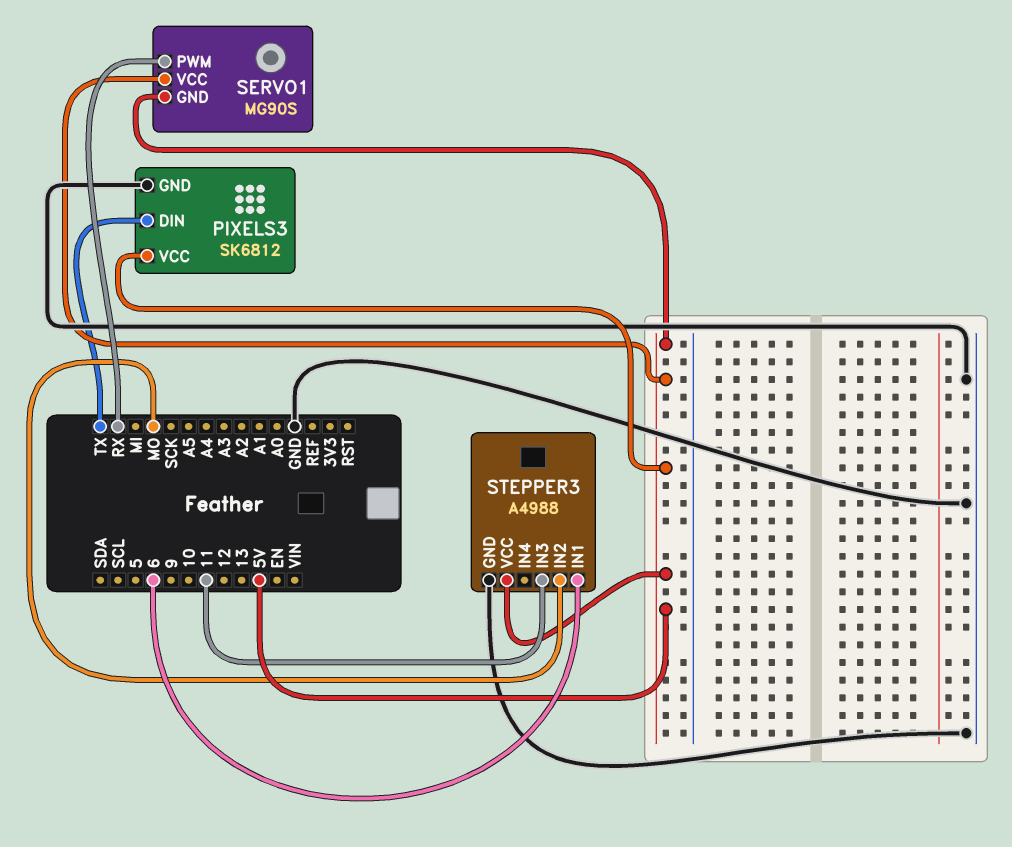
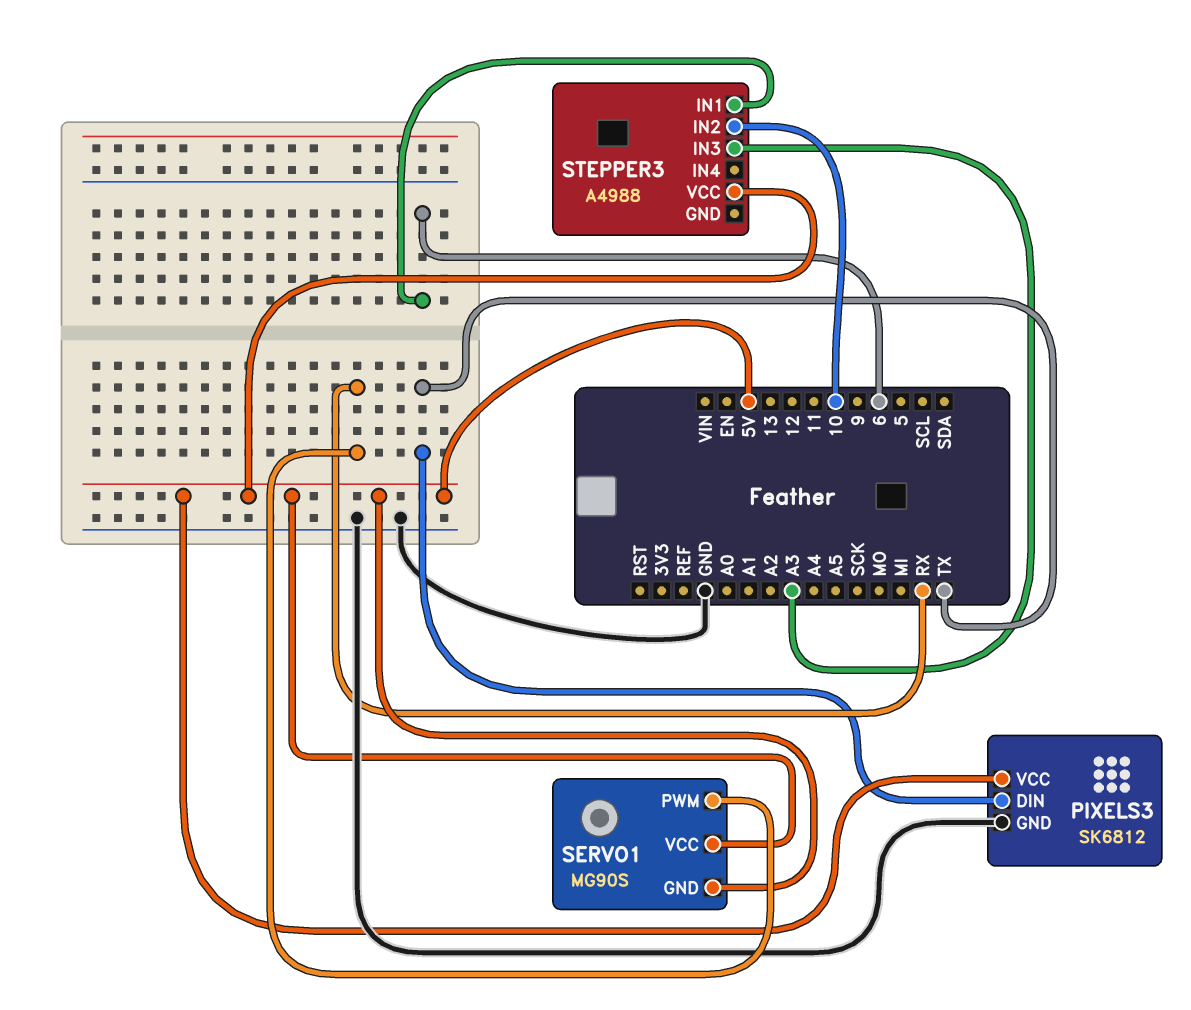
STEPPER3 pin GND: GND -> none
STEPPER3 pin IN2: MO -> 10
STEPPER3 pin IN3: 11 -> A3

